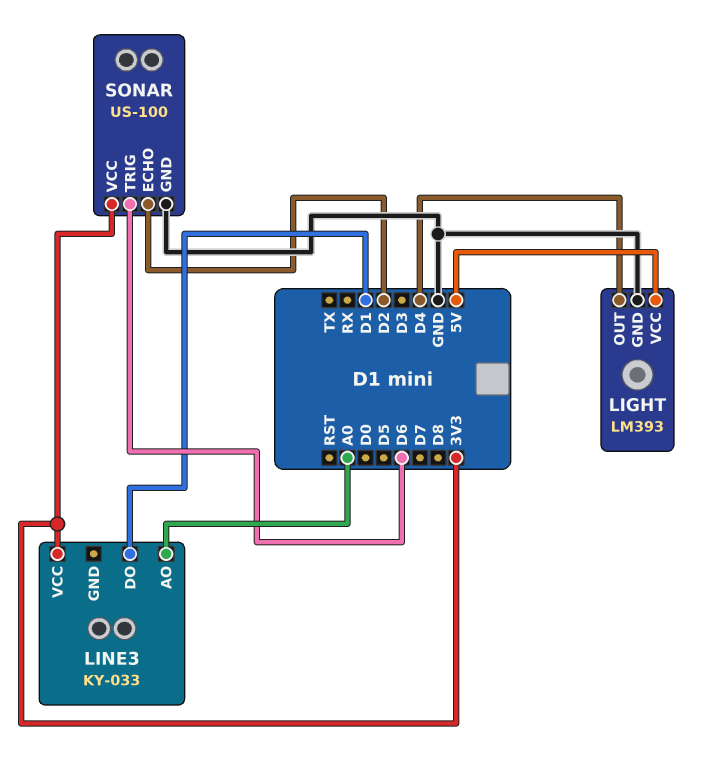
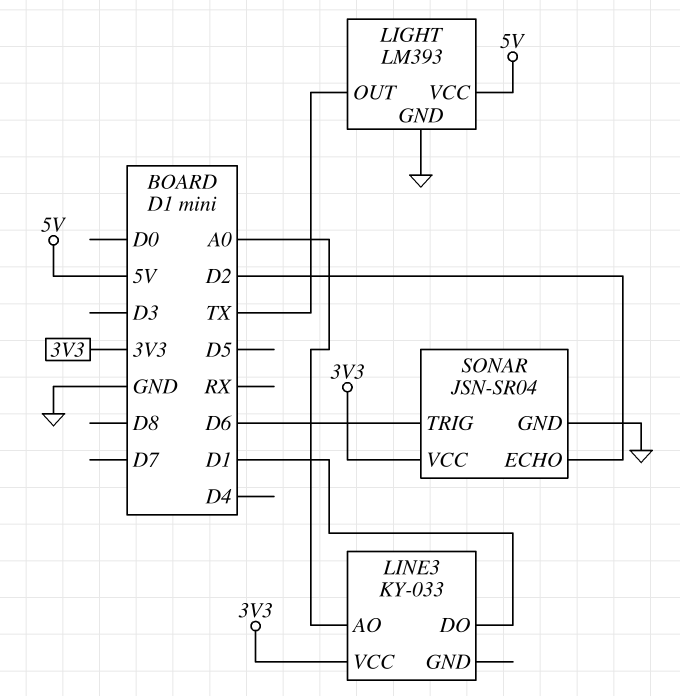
LIGHT pin OUT: D4 -> TX
SONAR: US-100 -> JSN-SR04

